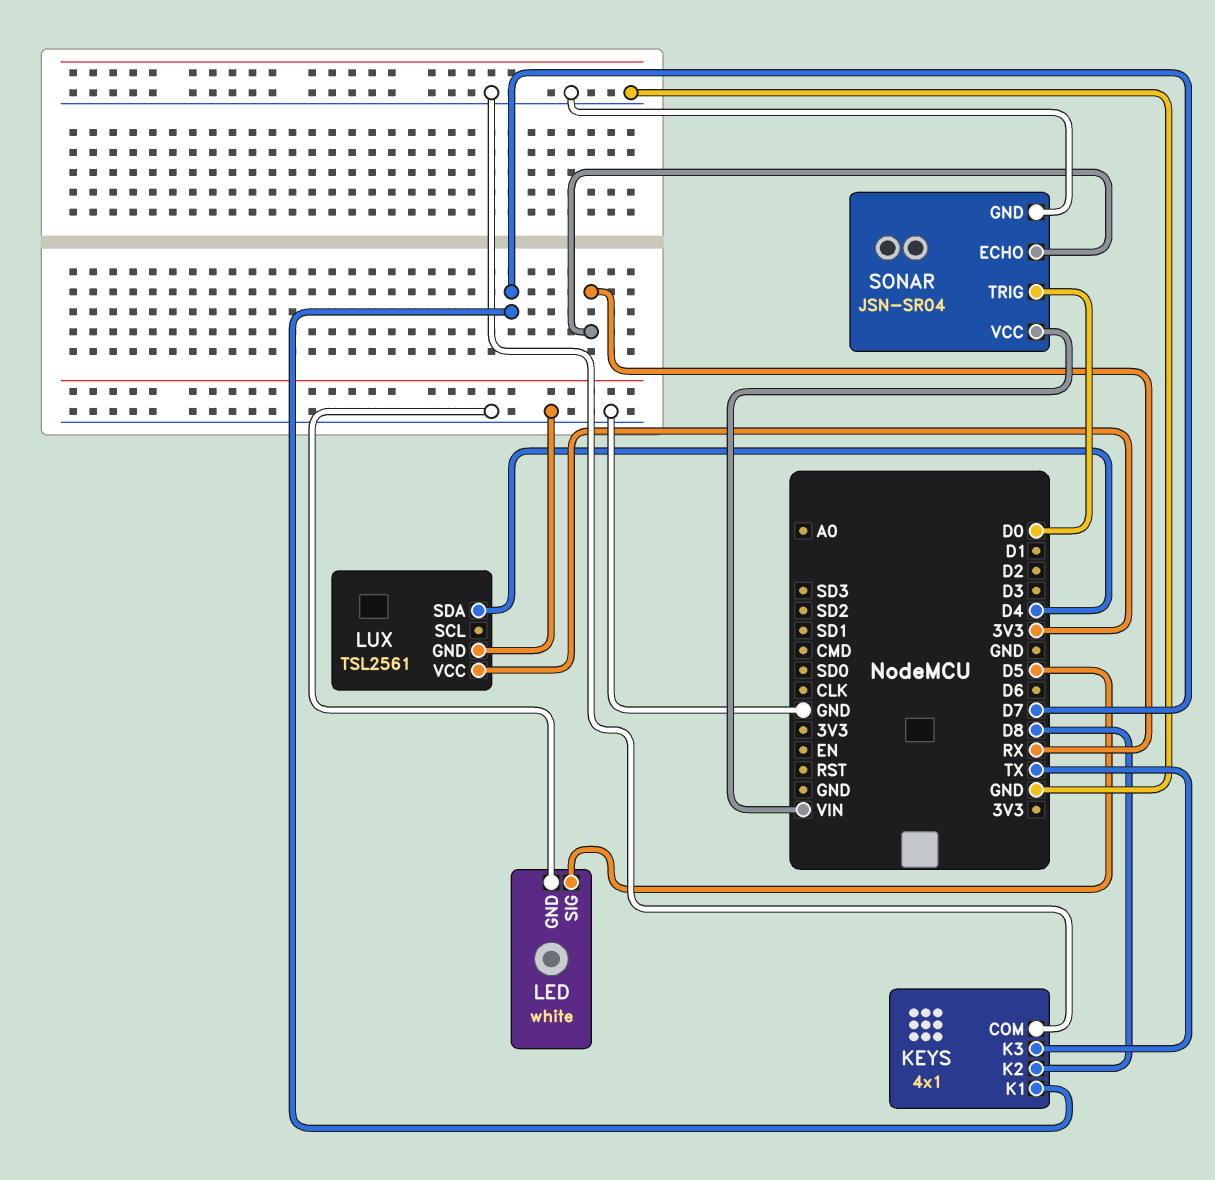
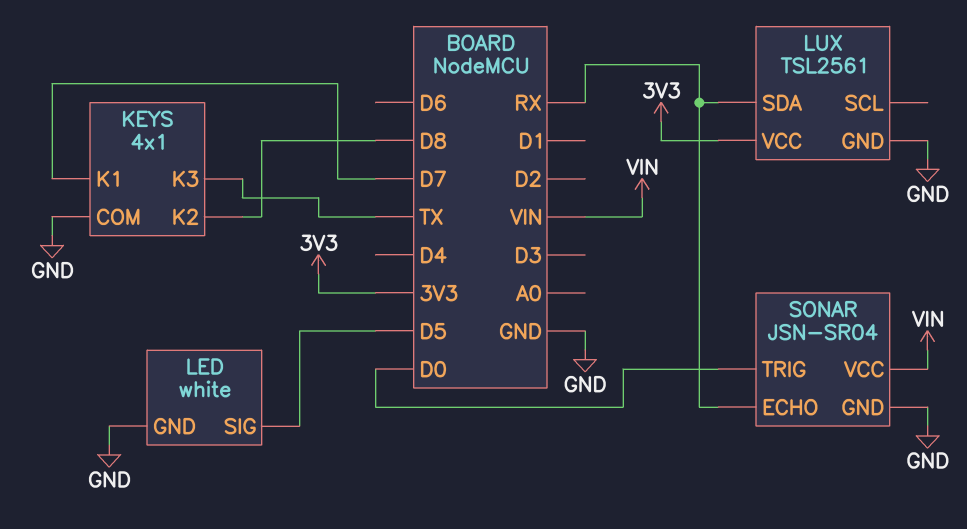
LUX pin SDA: D4 -> RX

